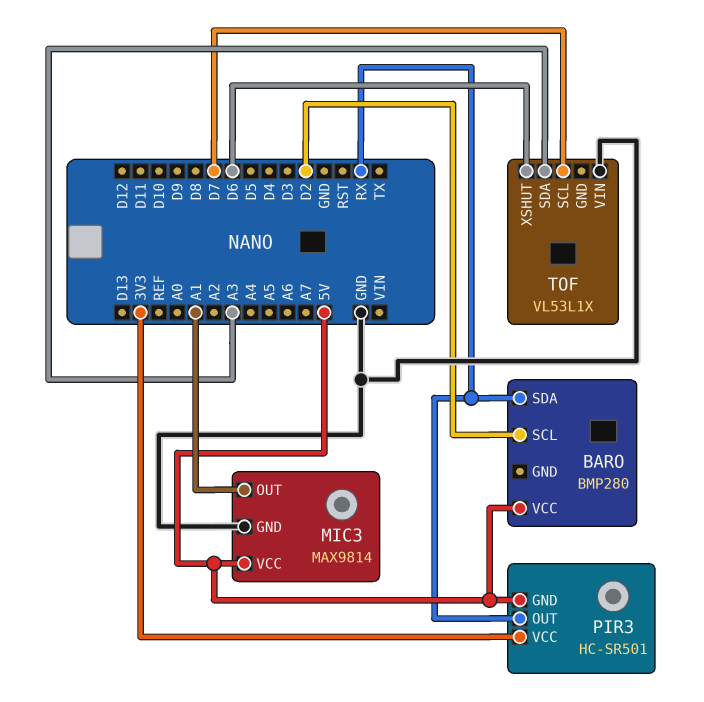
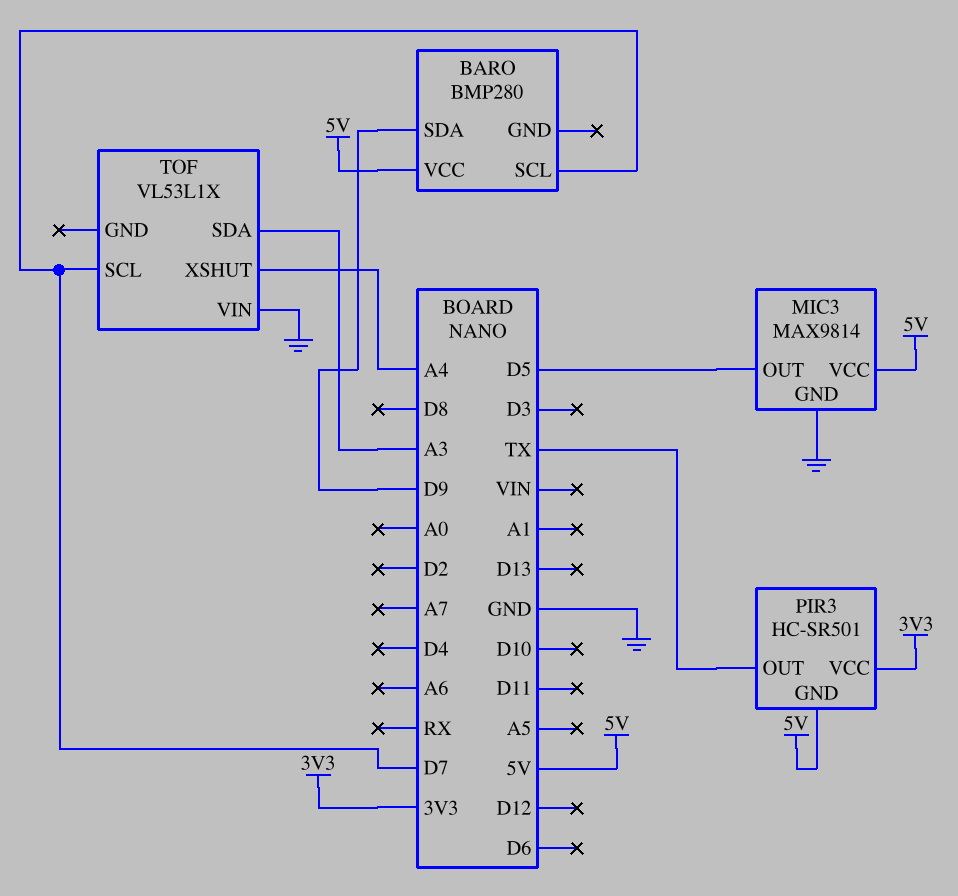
BARO pin SCL: D2 -> D7
BARO pin SDA: RX -> D9
MIC3 pin OUT: A1 -> D5
PIR3 pin OUT: RX -> TX
TOF pin XSHUT: D6 -> A4

